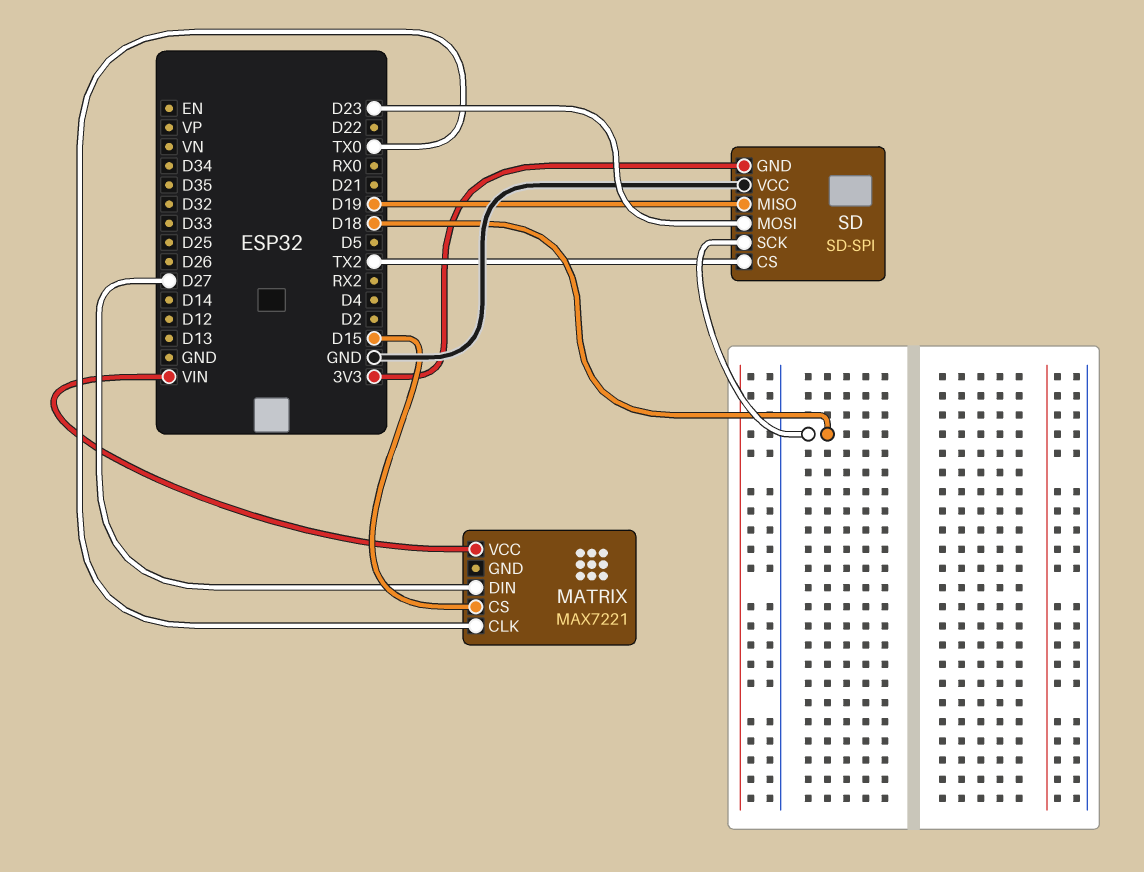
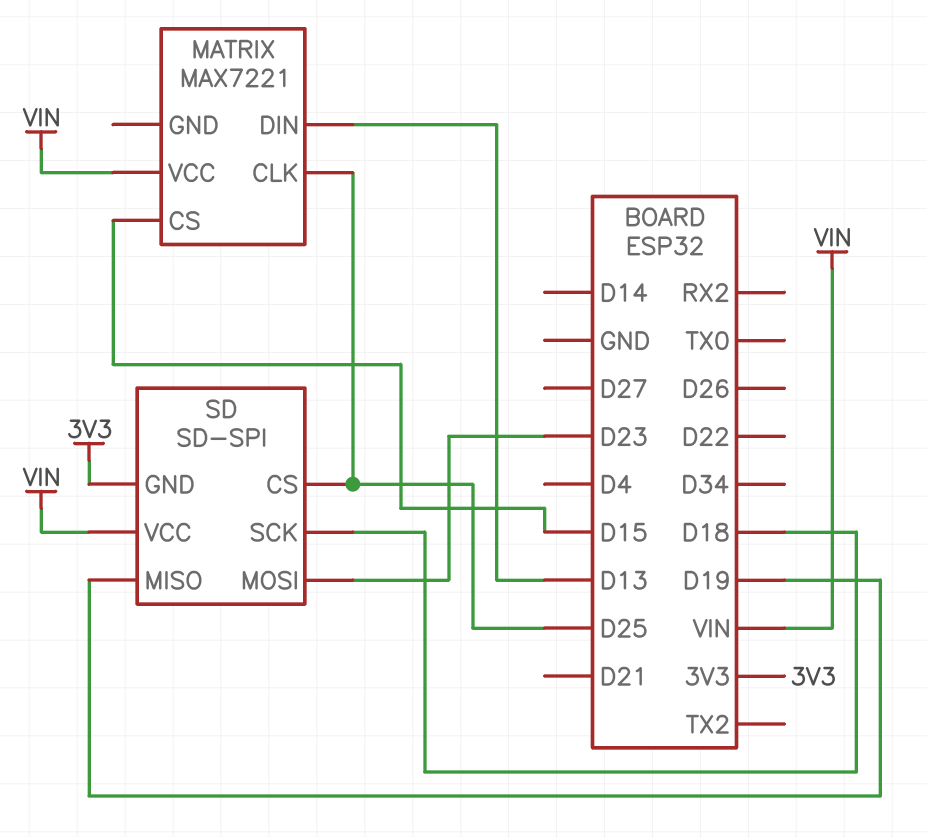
MATRIX pin CLK: TX0 -> D25
MATRIX pin DIN: D27 -> D13
SD pin CS: TX2 -> D25
SD pin VCC: GND -> VIN

